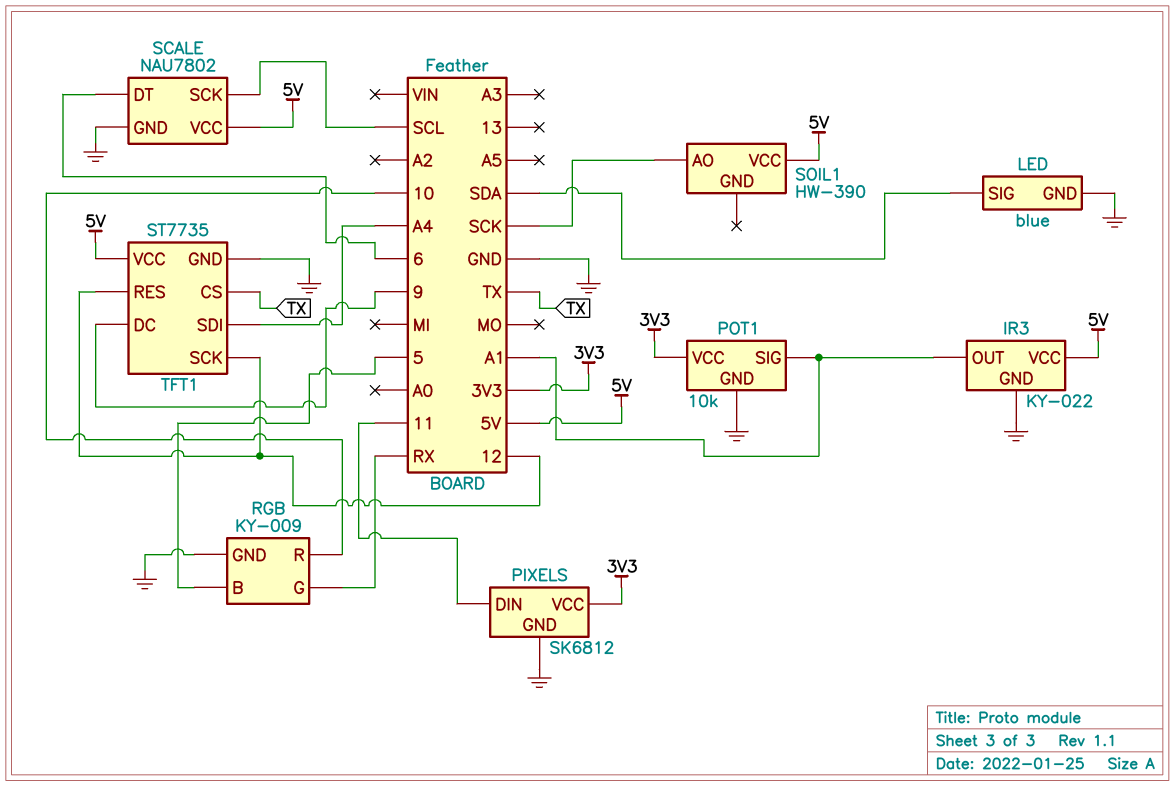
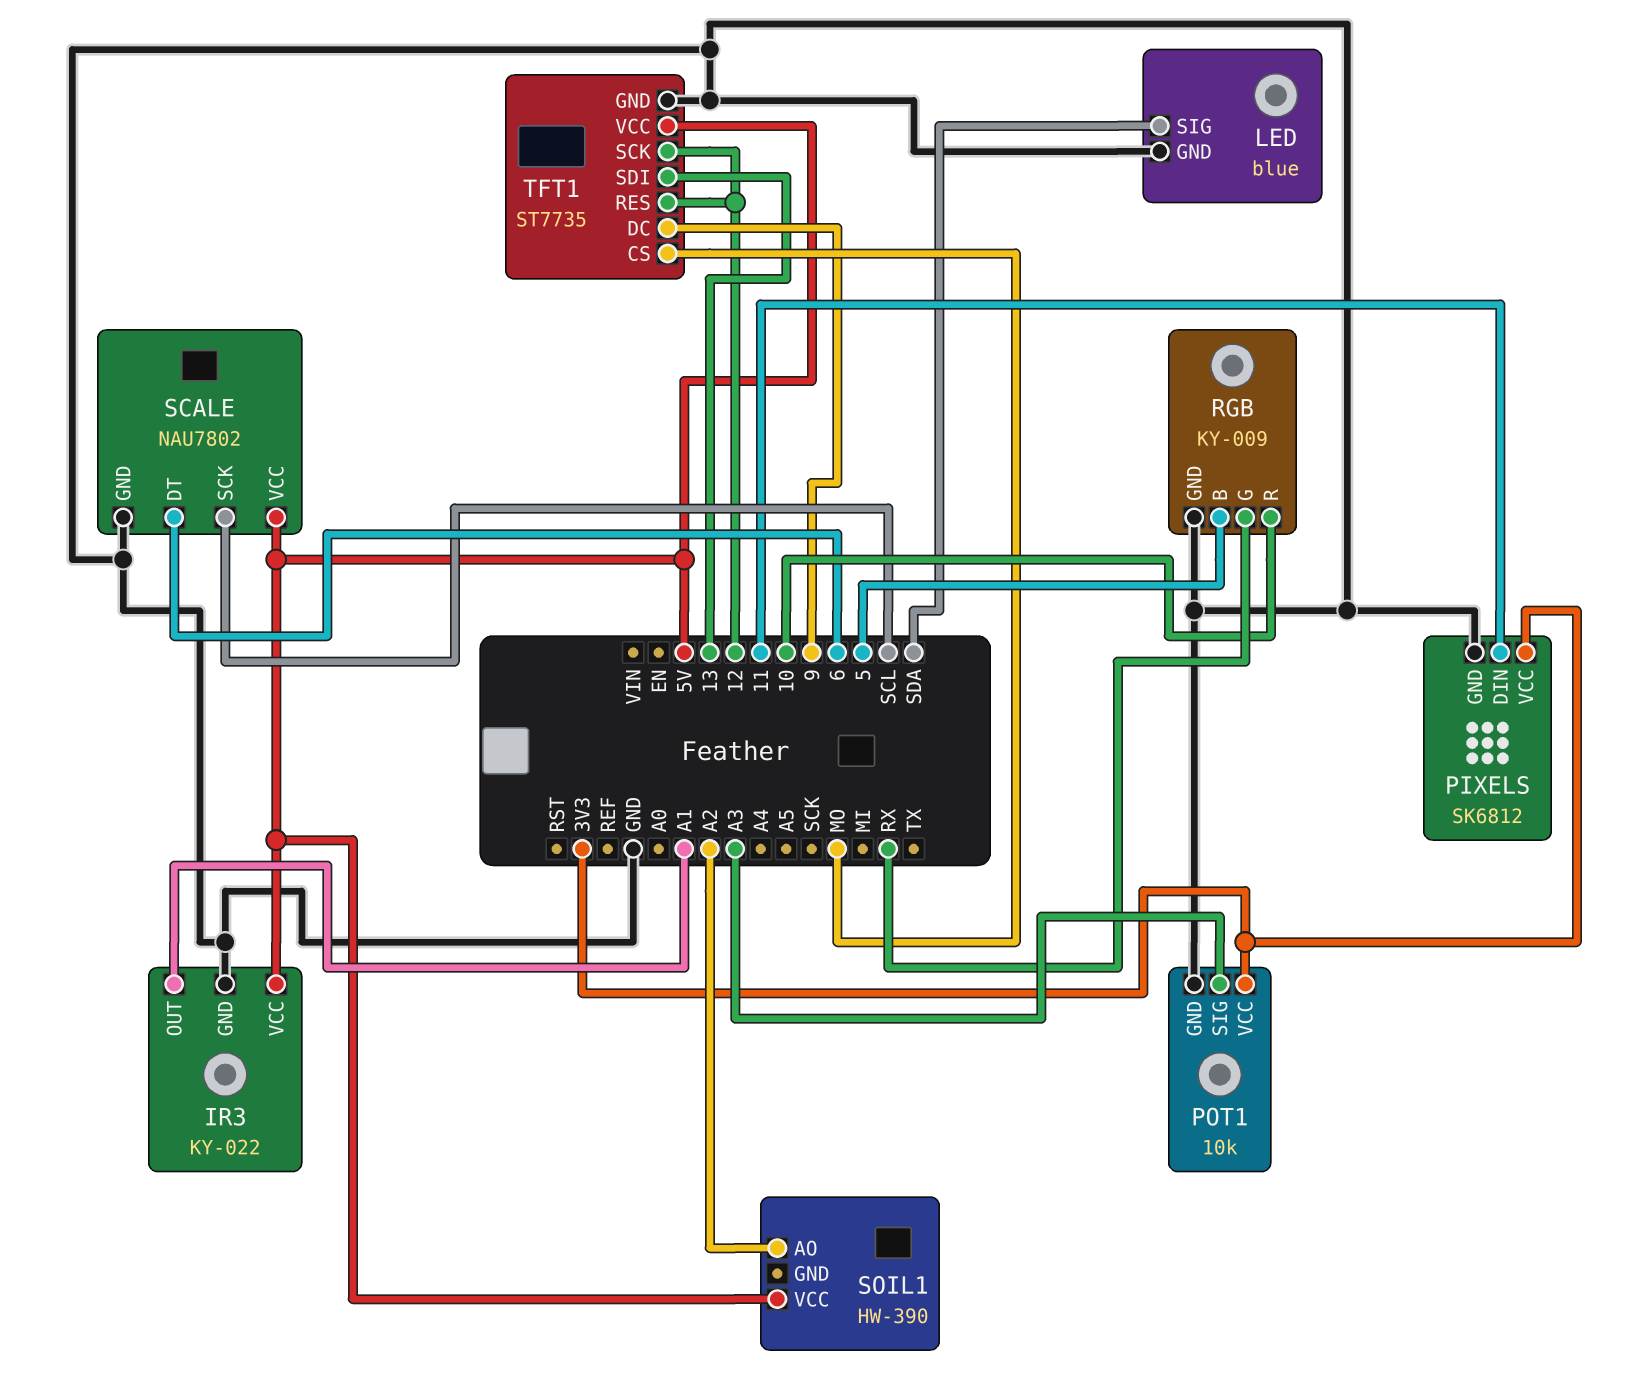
POT1 pin SIG: A1 -> A3
SOIL1 pin AO: SCK -> A2
TFT1 pin CS: TX -> MO
TFT1 pin SDI: A4 -> 13

